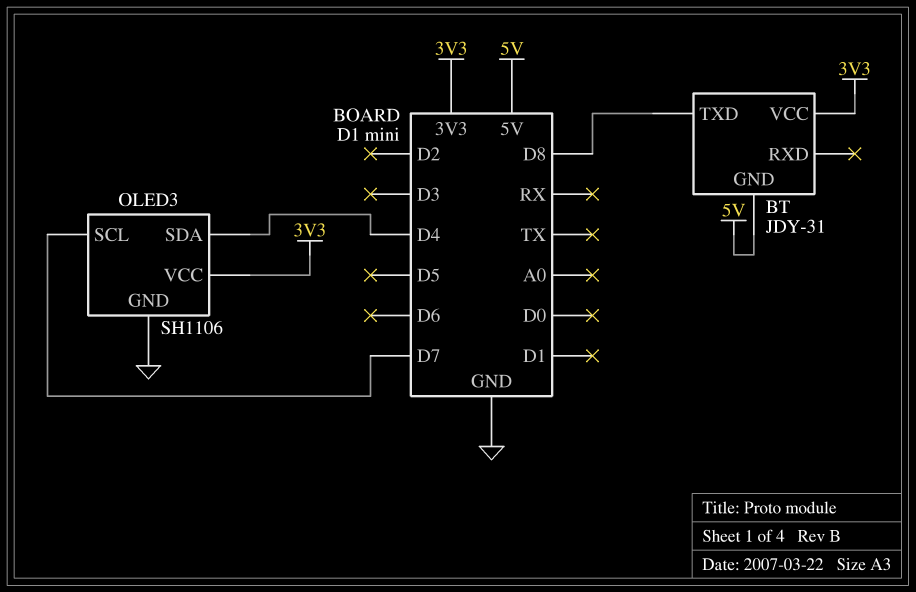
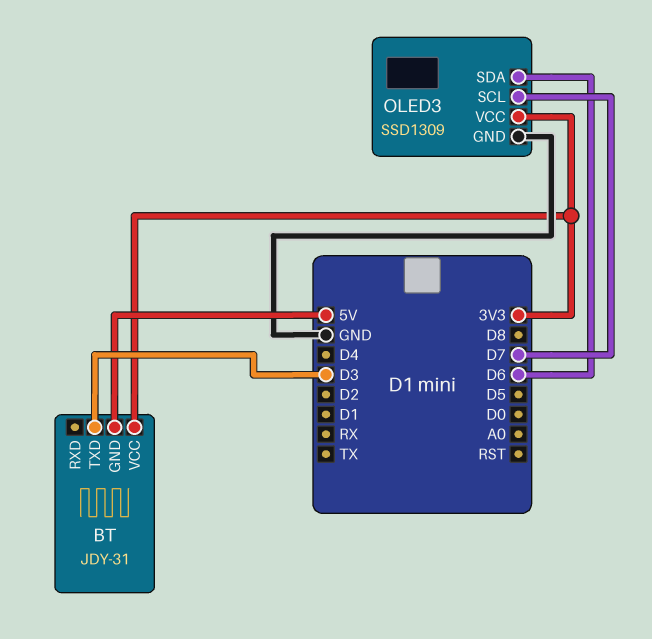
BT pin TXD: D8 -> D3
OLED3: SH1106 -> SSD1309
OLED3 pin SDA: D4 -> D6

